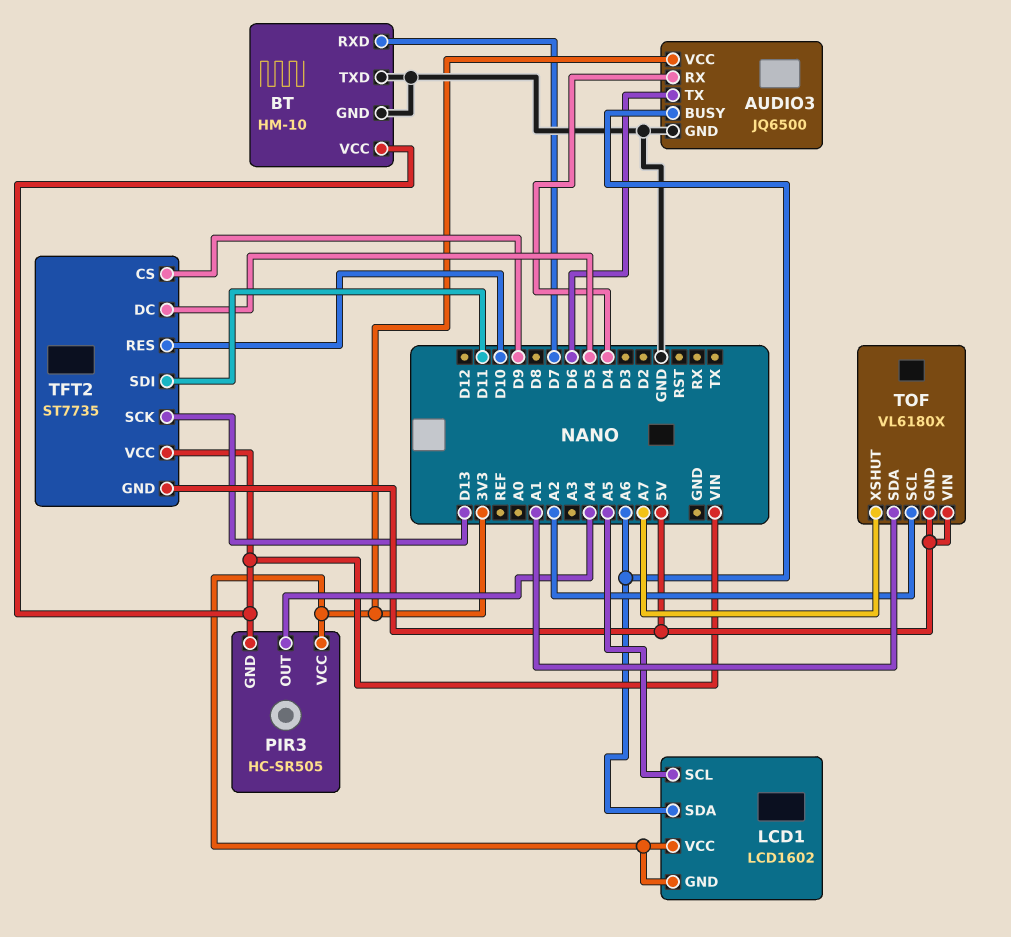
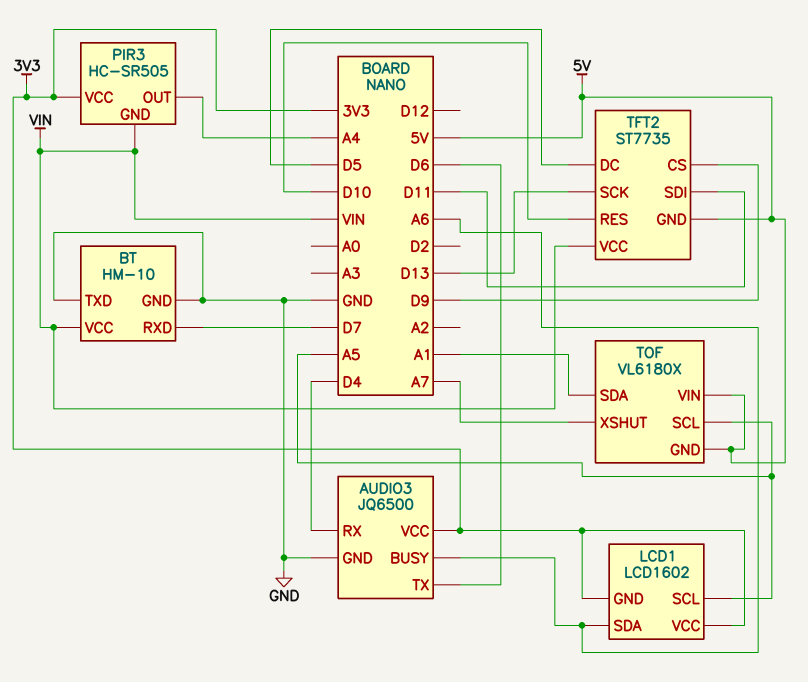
TOF pin SCL: A2 -> A5

